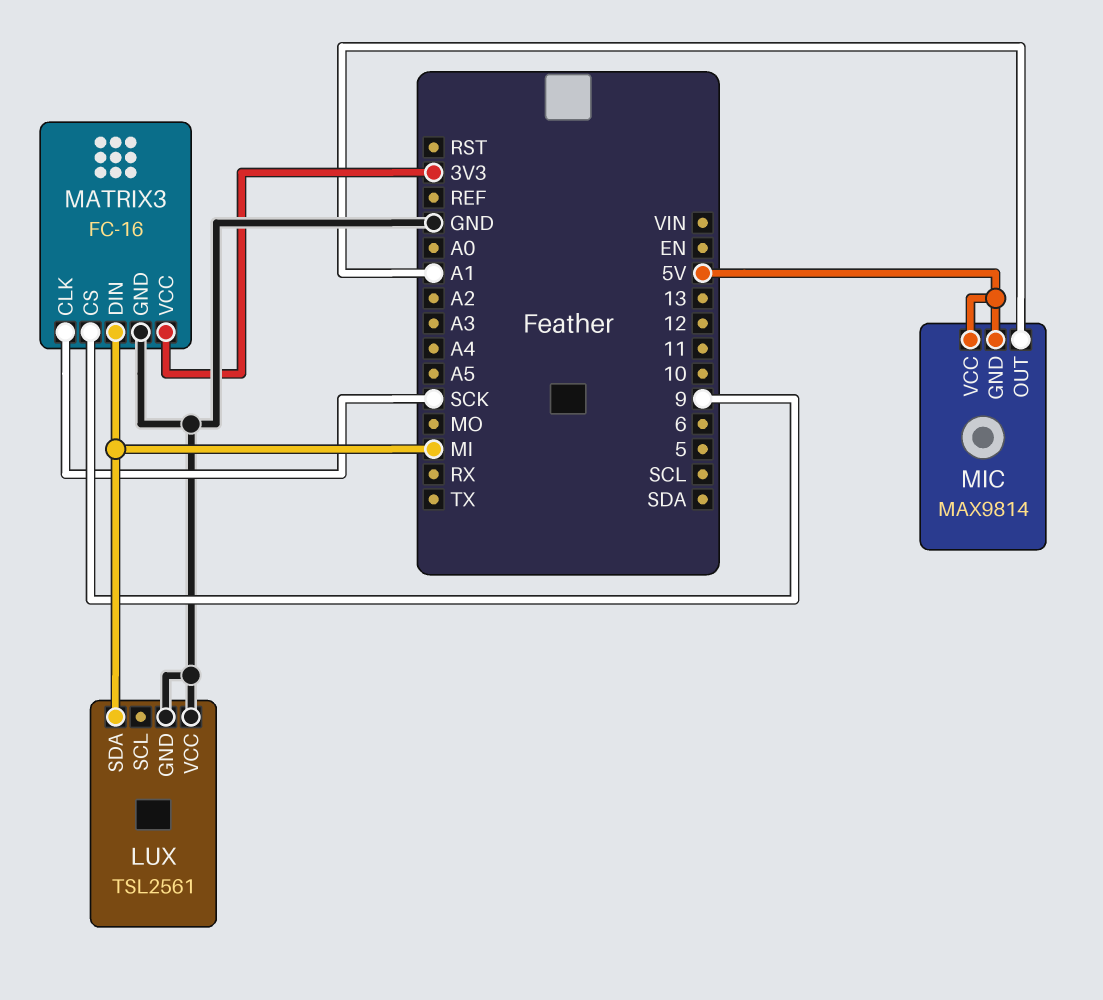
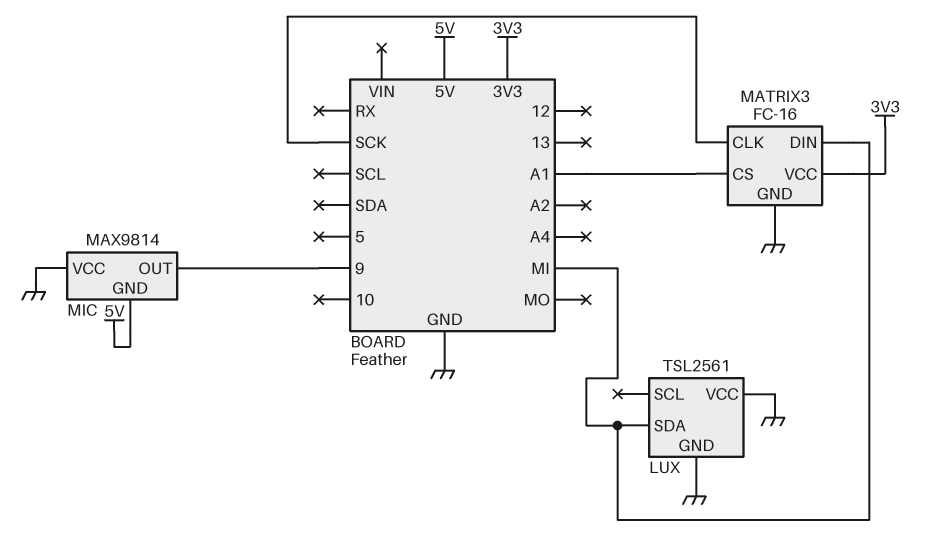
MATRIX3 pin CS: 9 -> A1
MIC pin OUT: A1 -> 9
MIC pin VCC: 5V -> GND

